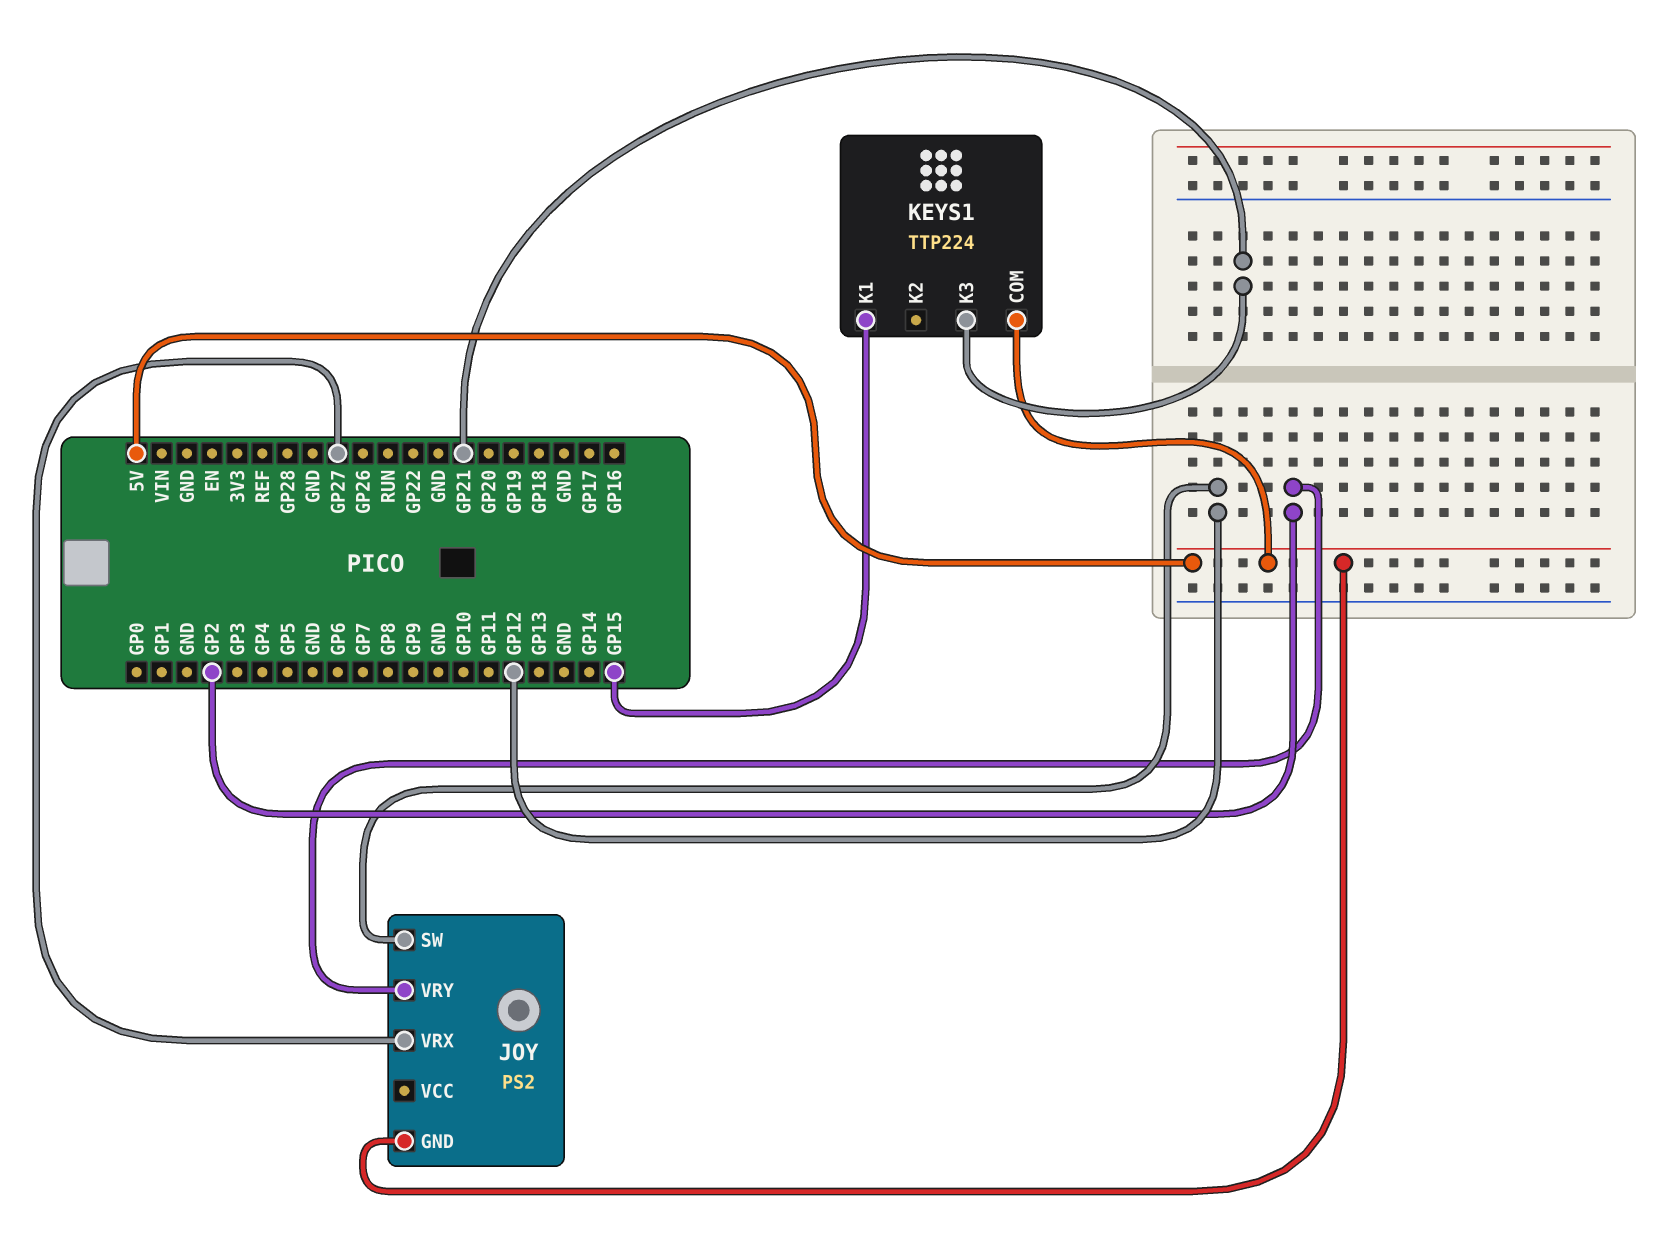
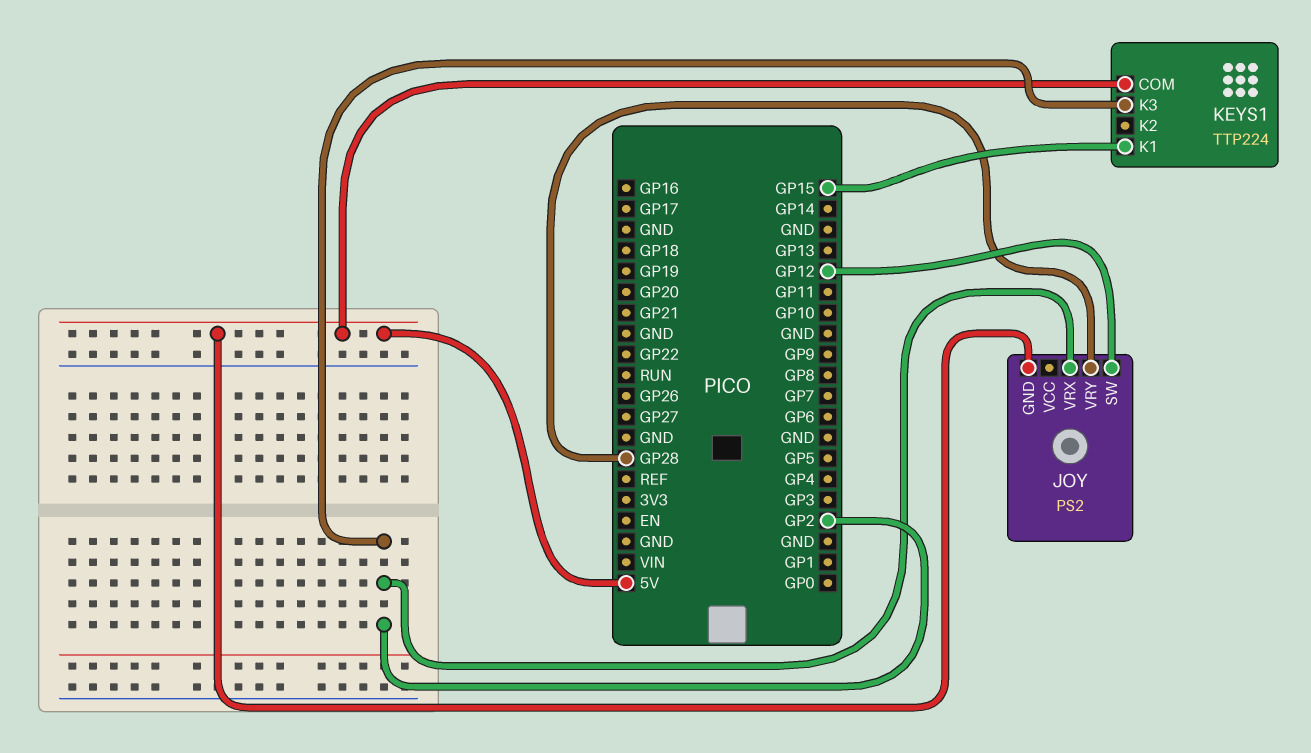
JOY pin VRX: GP27 -> GP2
JOY pin VRY: GP2 -> GP28
KEYS1 pin K3: GP21 -> GP2

